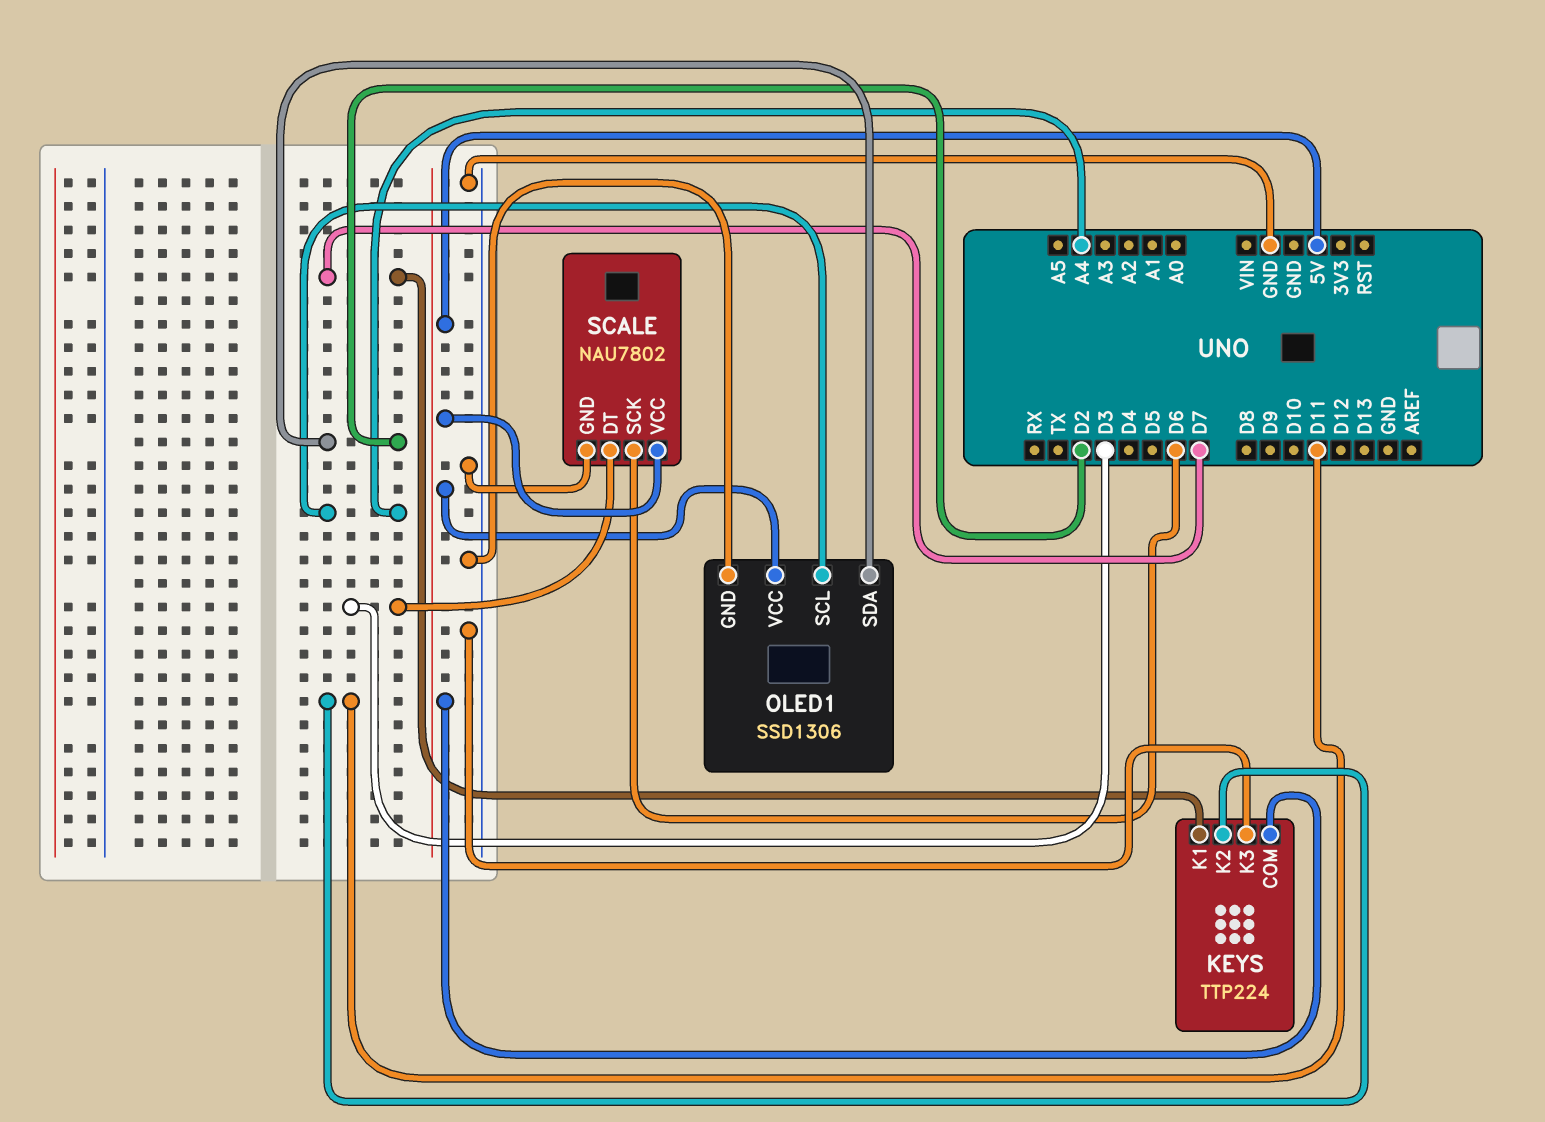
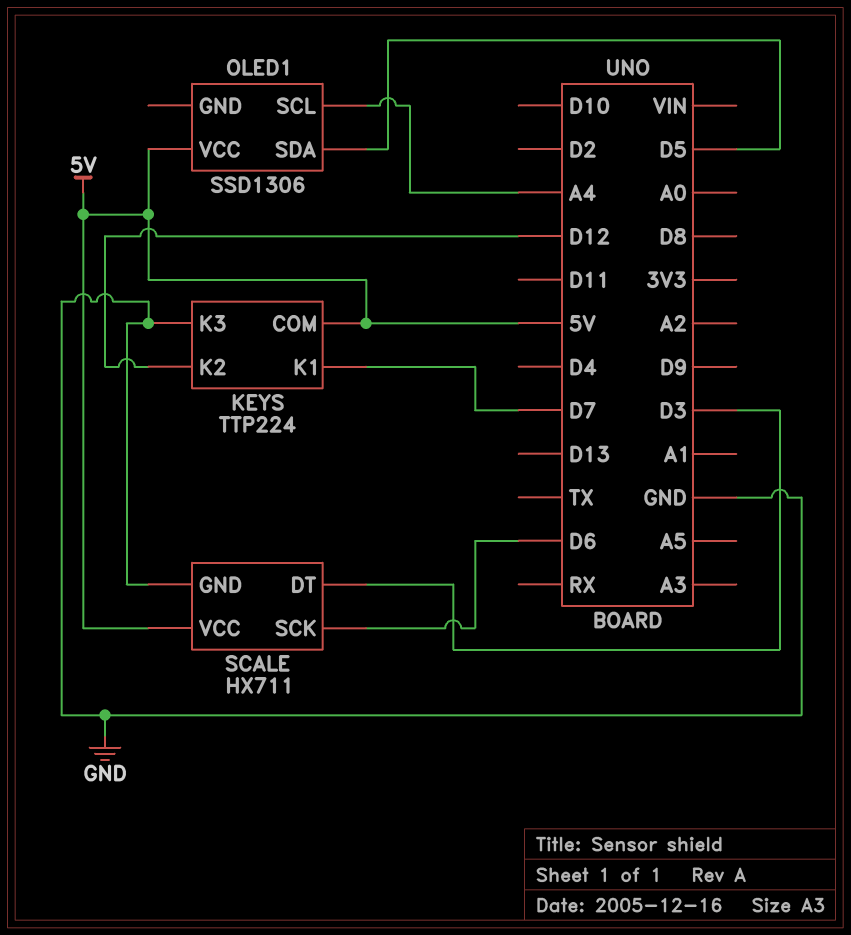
KEYS pin K2: D11 -> D12
OLED1 pin GND: GND -> none
OLED1 pin SDA: D2 -> D5
SCALE: NAU7802 -> HX711

